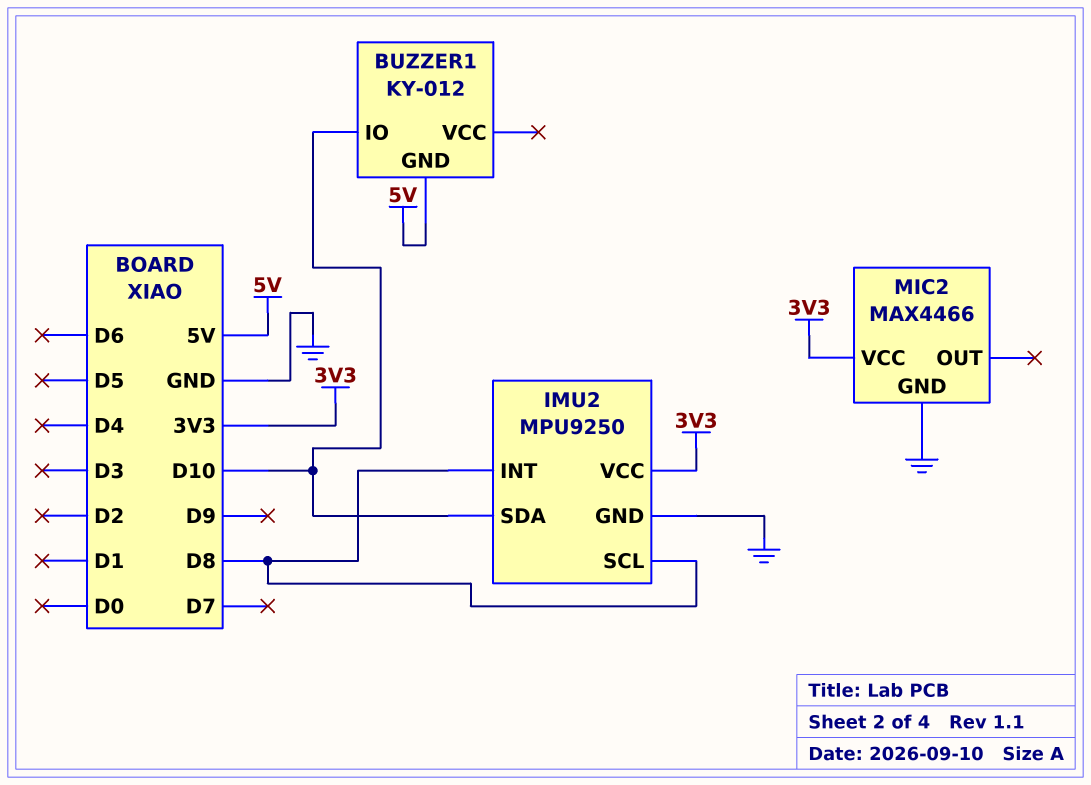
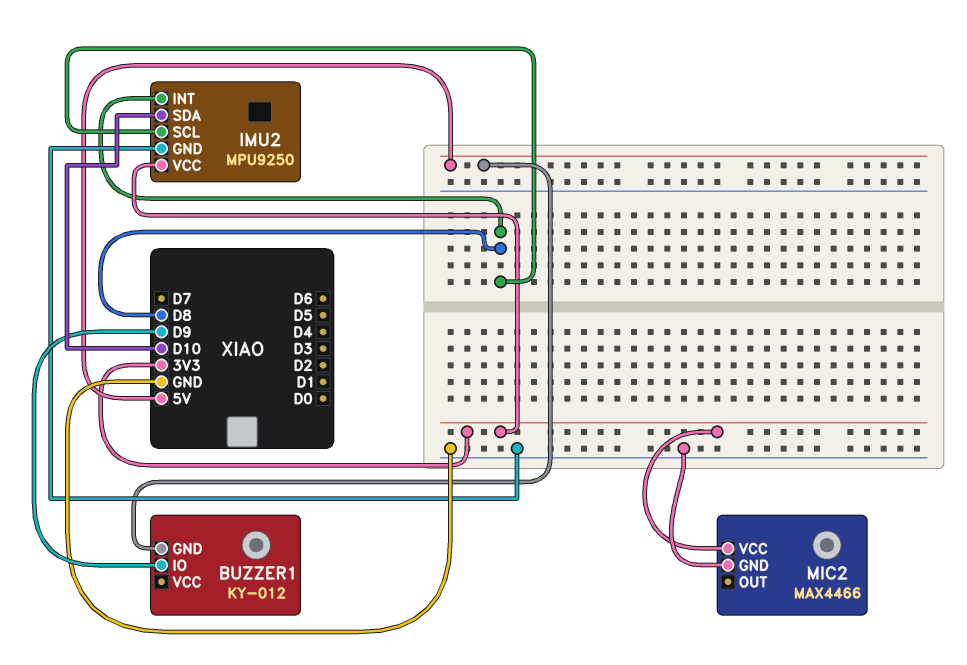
BUZZER1 pin IO: D10 -> D9

